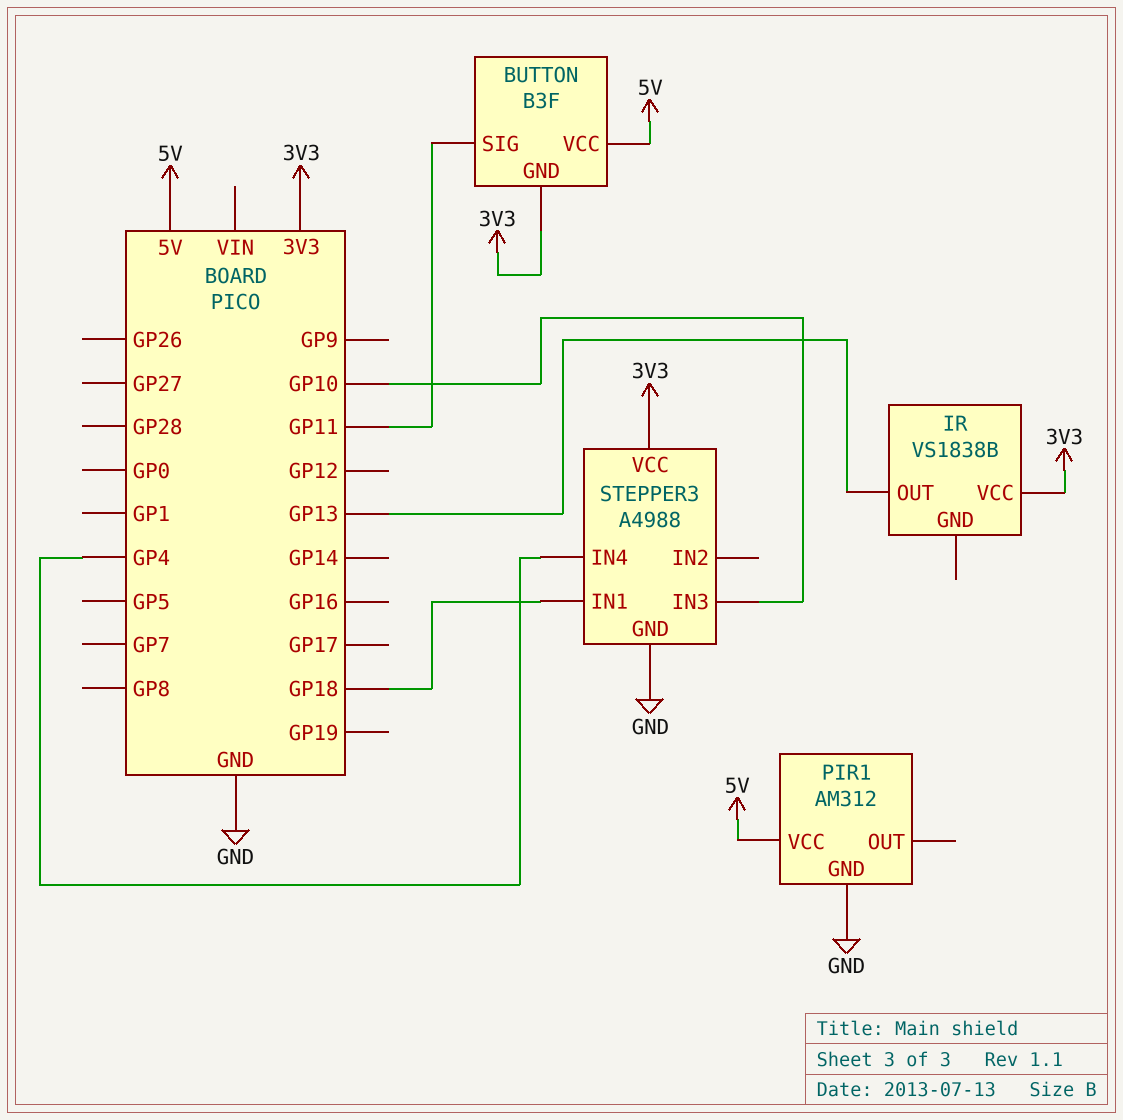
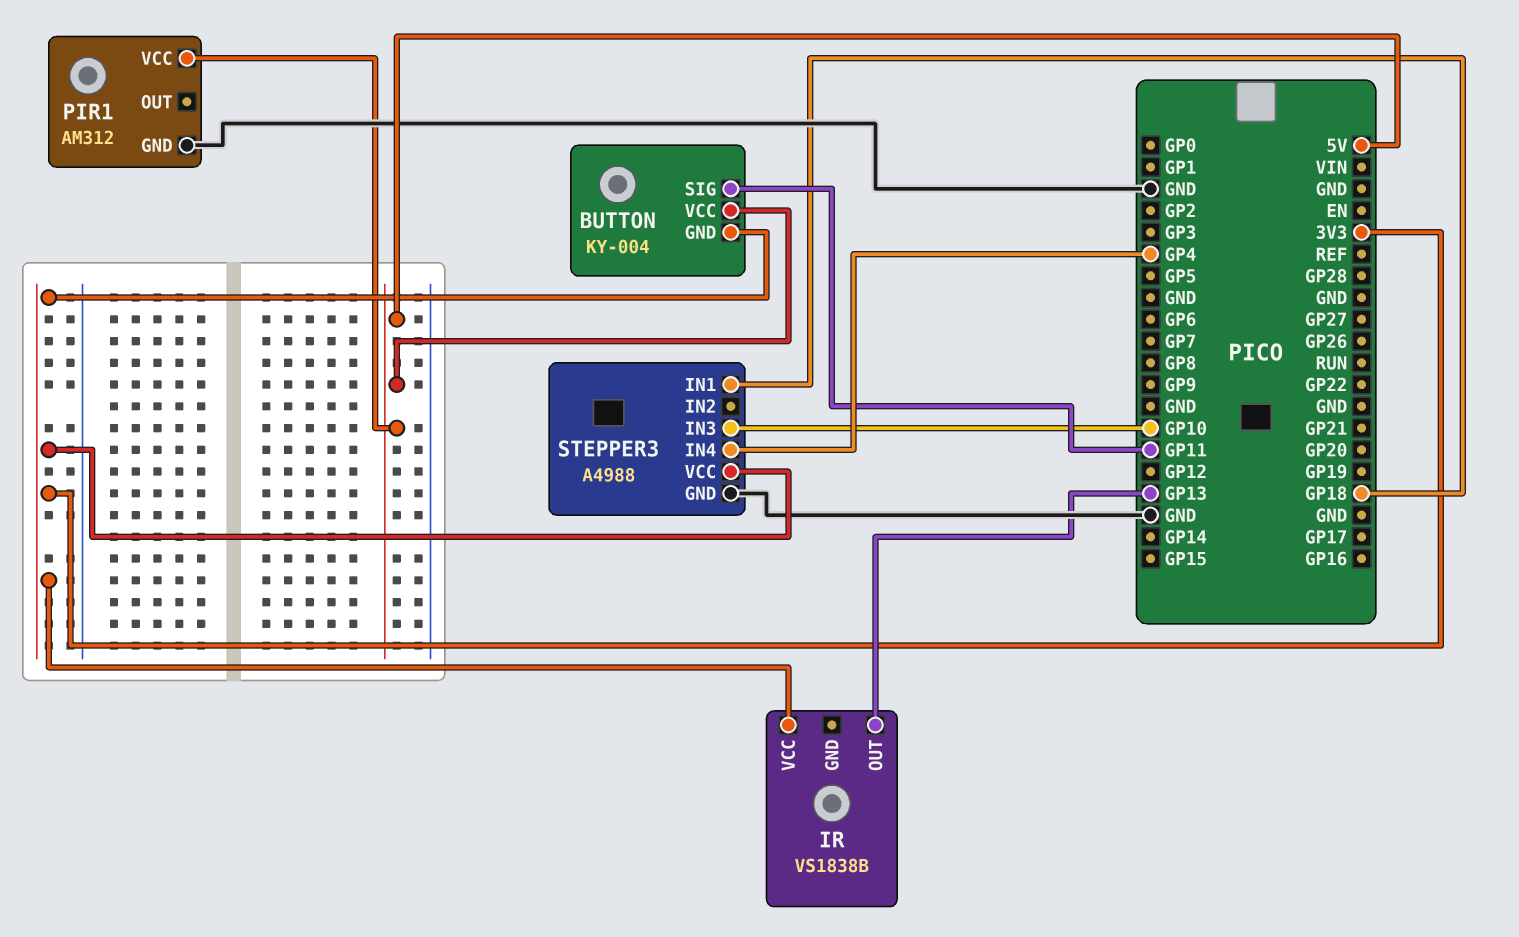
BUTTON: B3F -> KY-004

